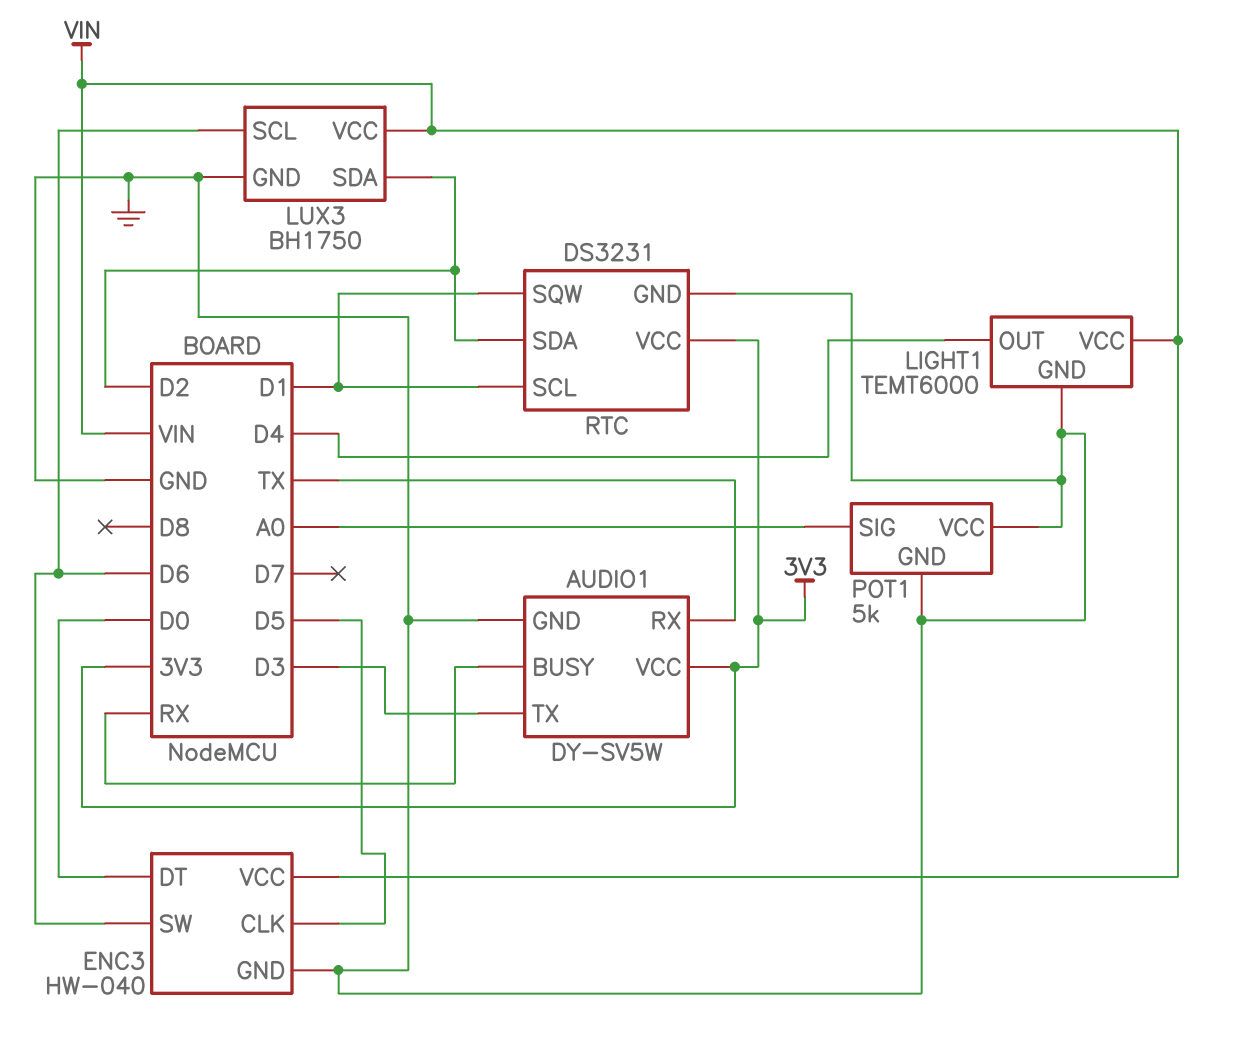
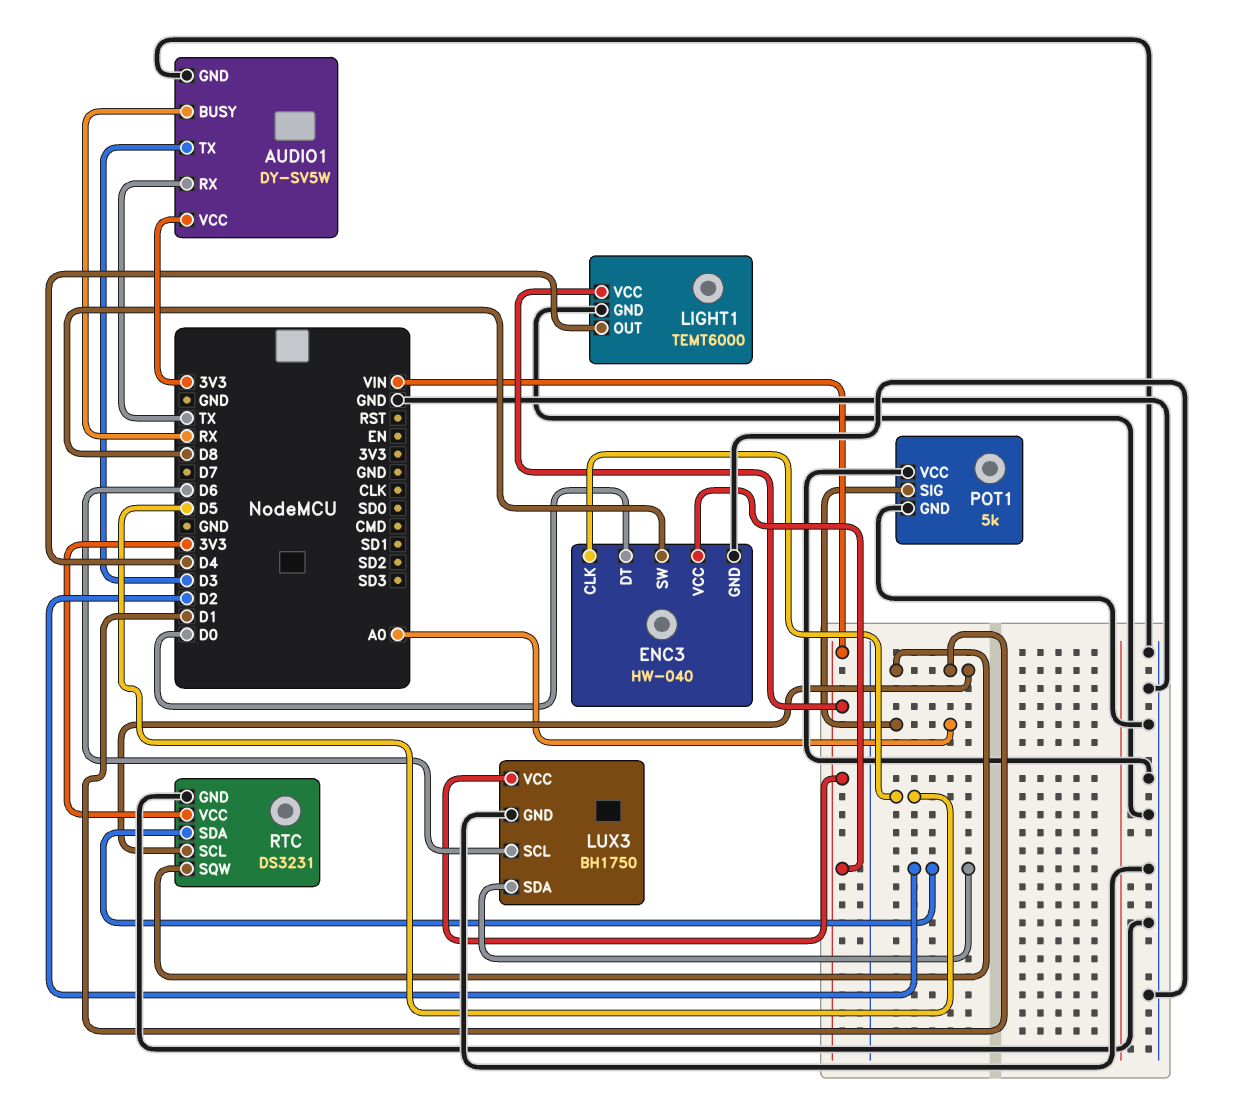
ENC3 pin SW: D6 -> D8

